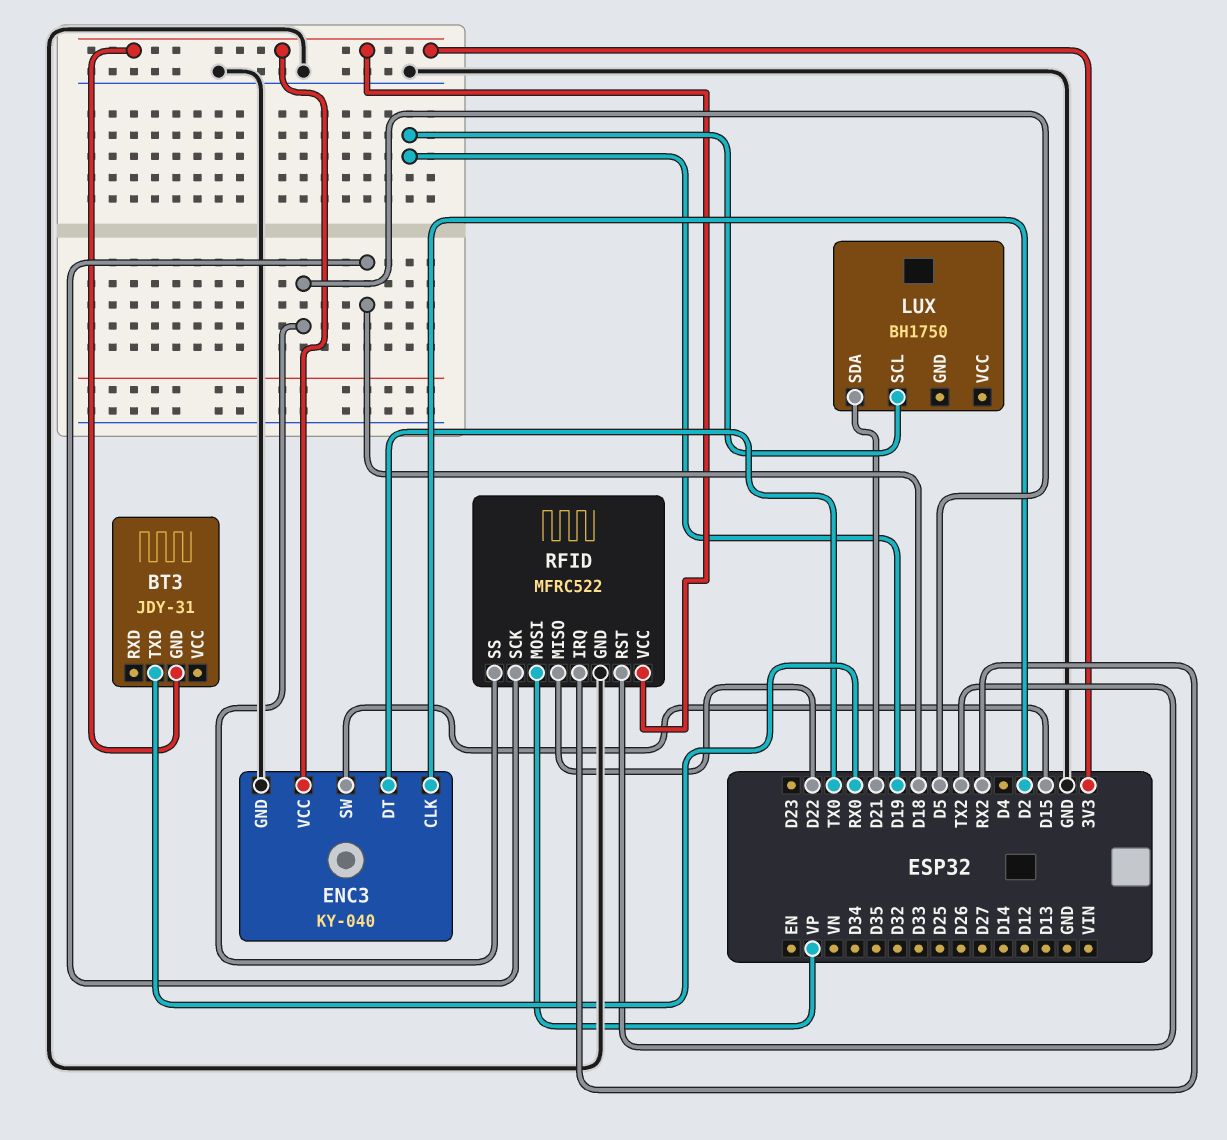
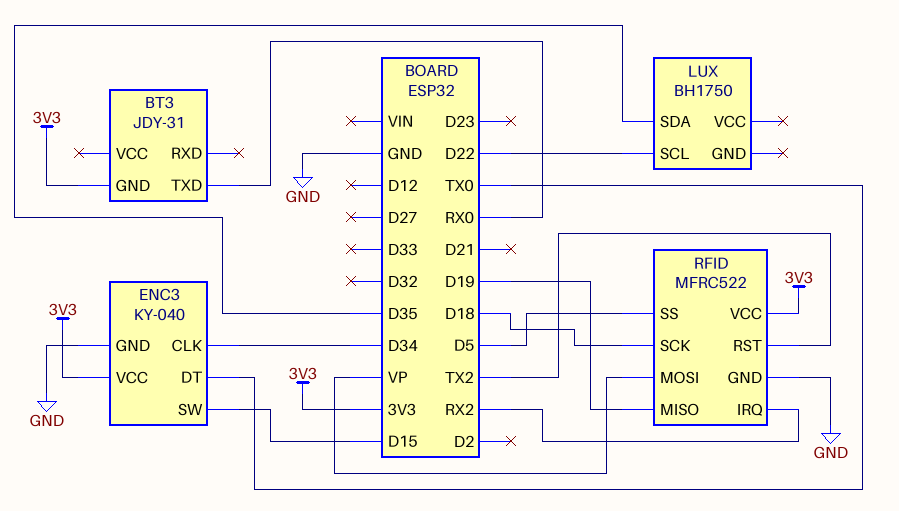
ENC3 pin CLK: D2 -> D34
LUX pin SCL: D19 -> D22
LUX pin SDA: D21 -> D35
RFID pin MISO: D22 -> D19

